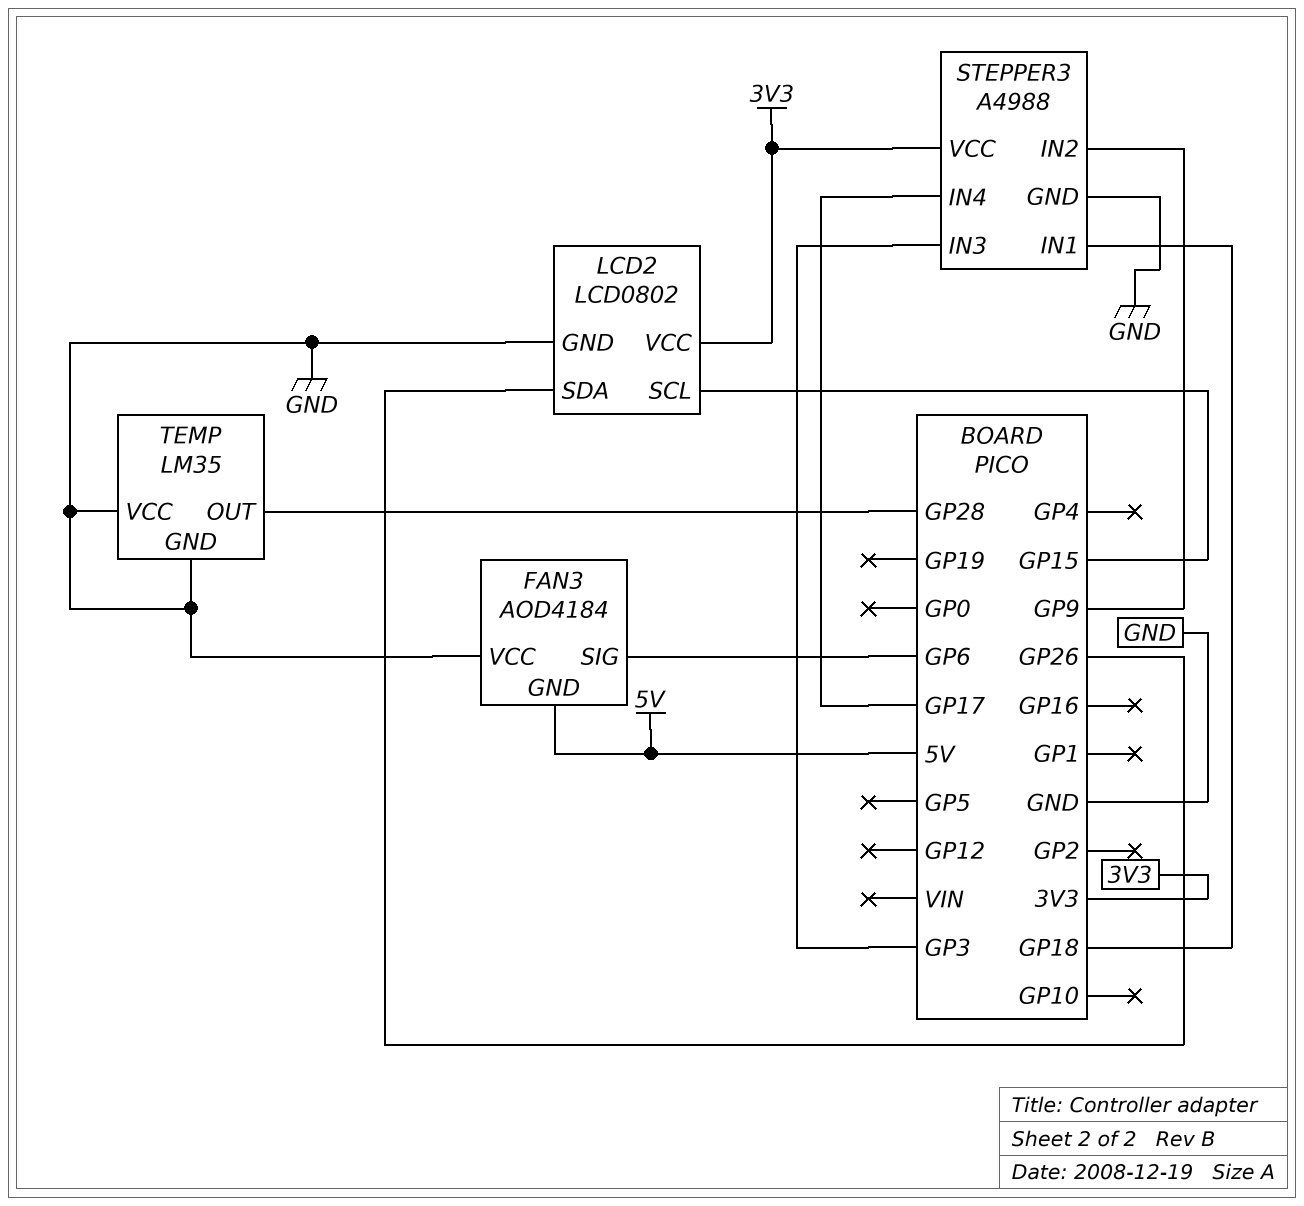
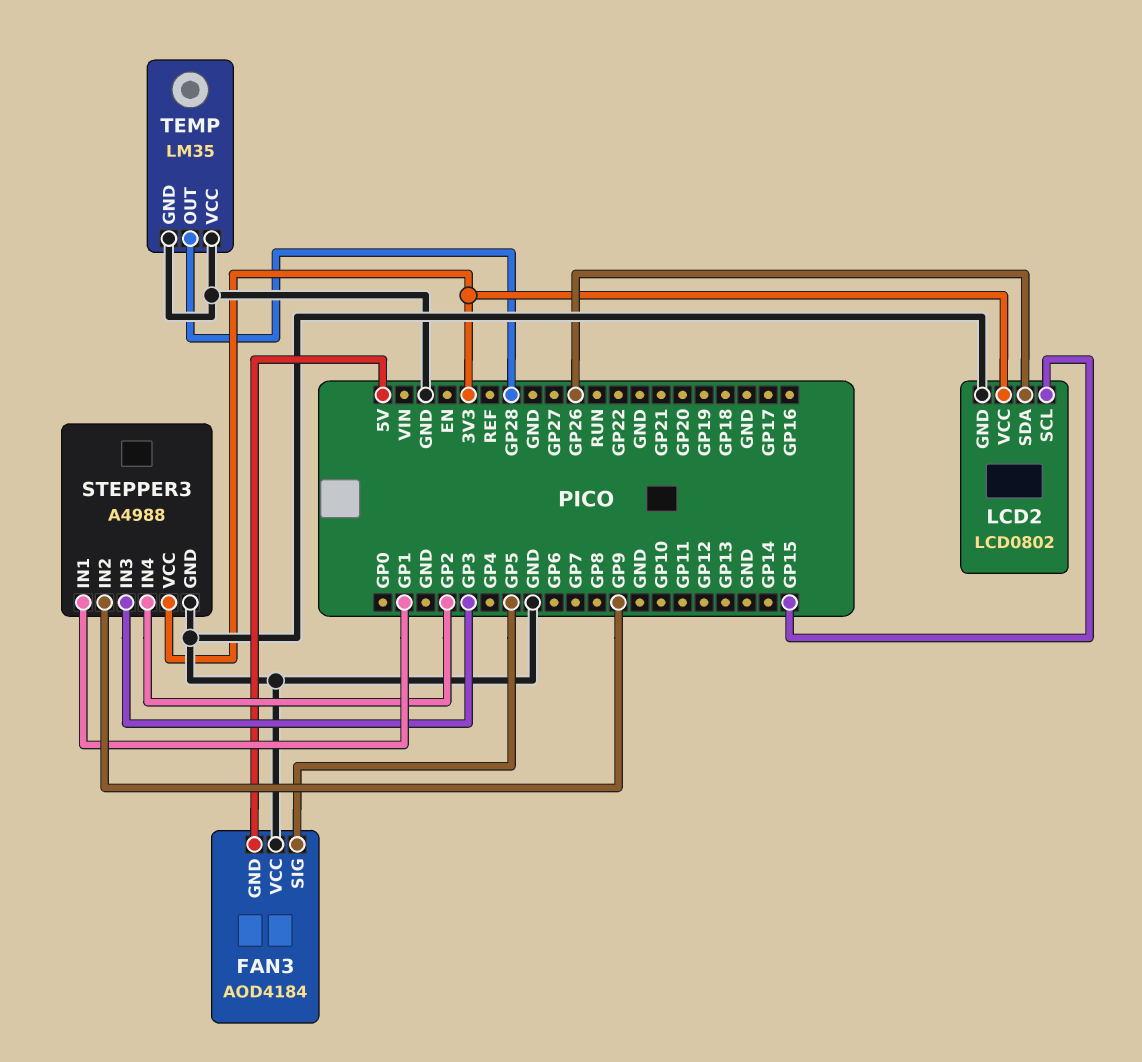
FAN3 pin SIG: GP6 -> GP5
STEPPER3 pin IN1: GP18 -> GP1
STEPPER3 pin IN4: GP17 -> GP2

